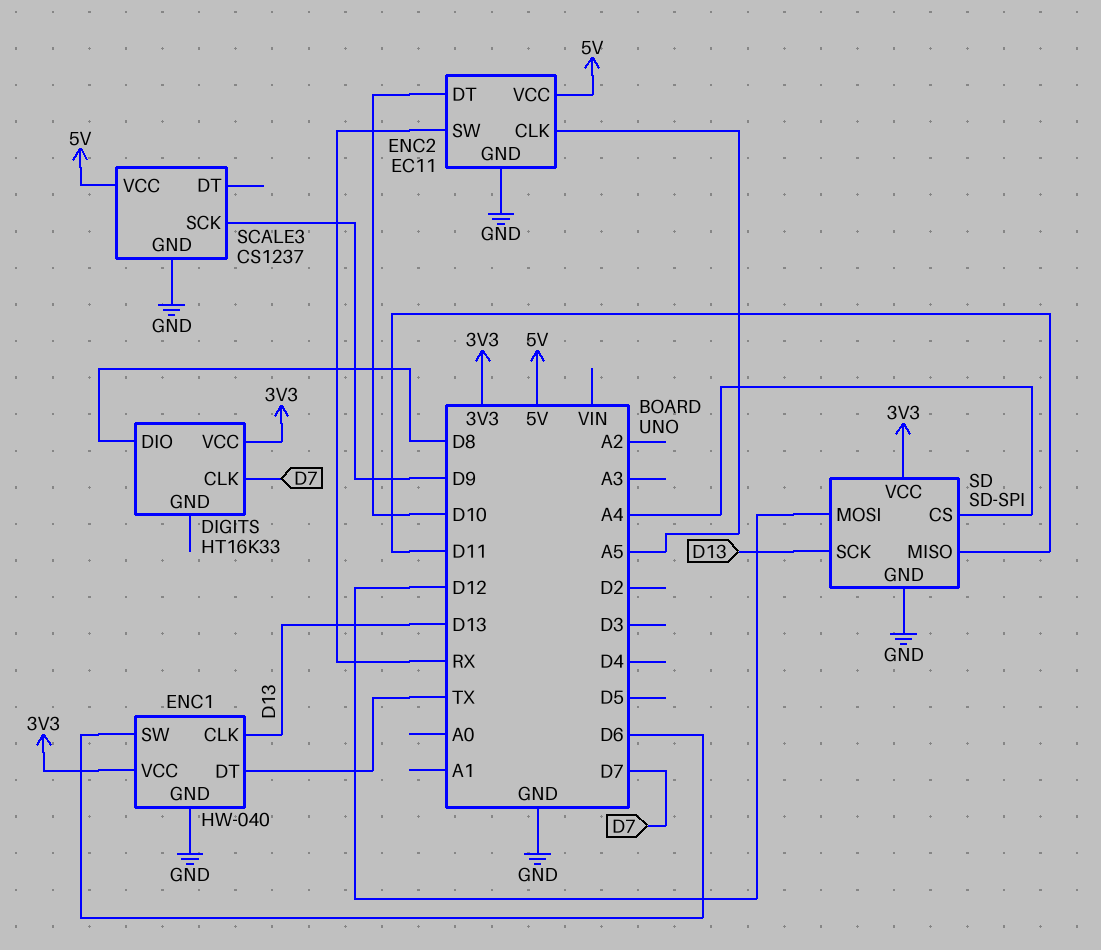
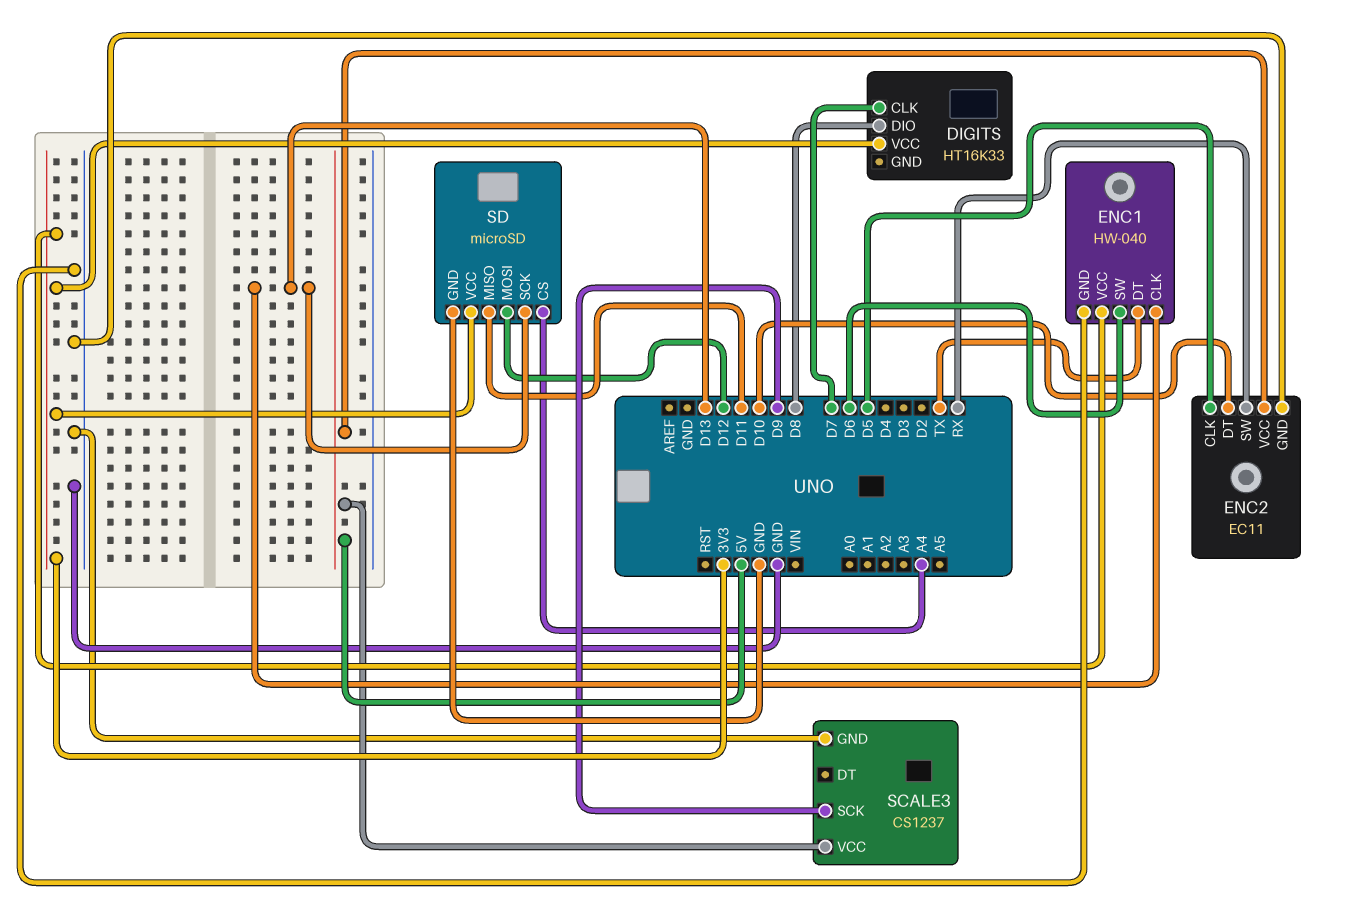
ENC2 pin CLK: A5 -> D5
SD: SD-SPI -> microSD

